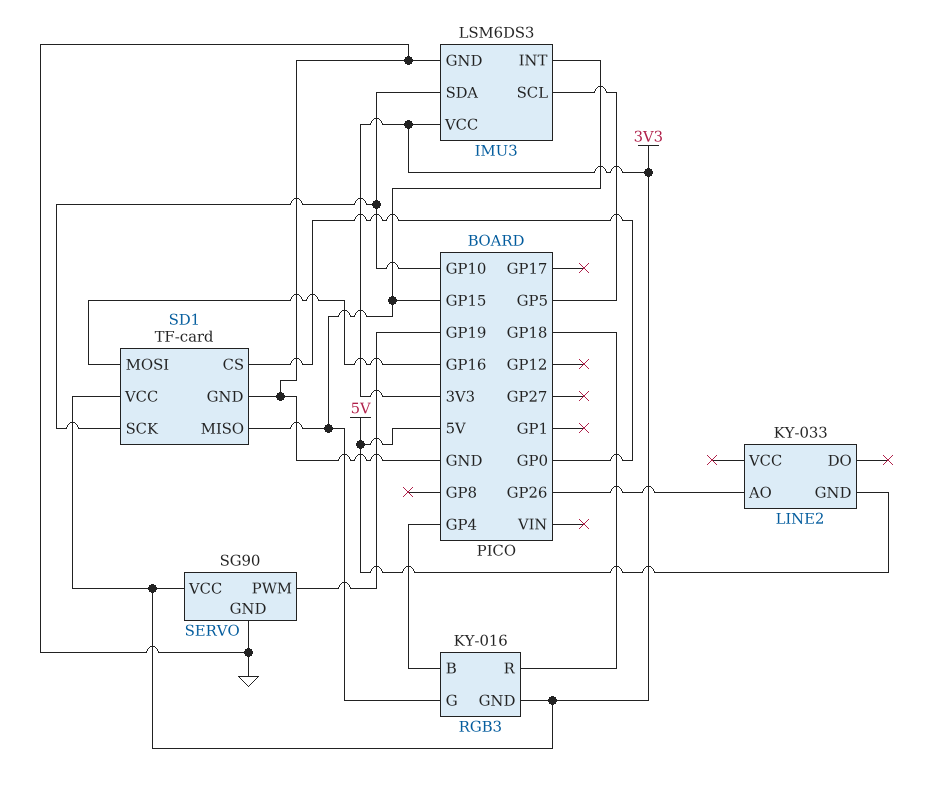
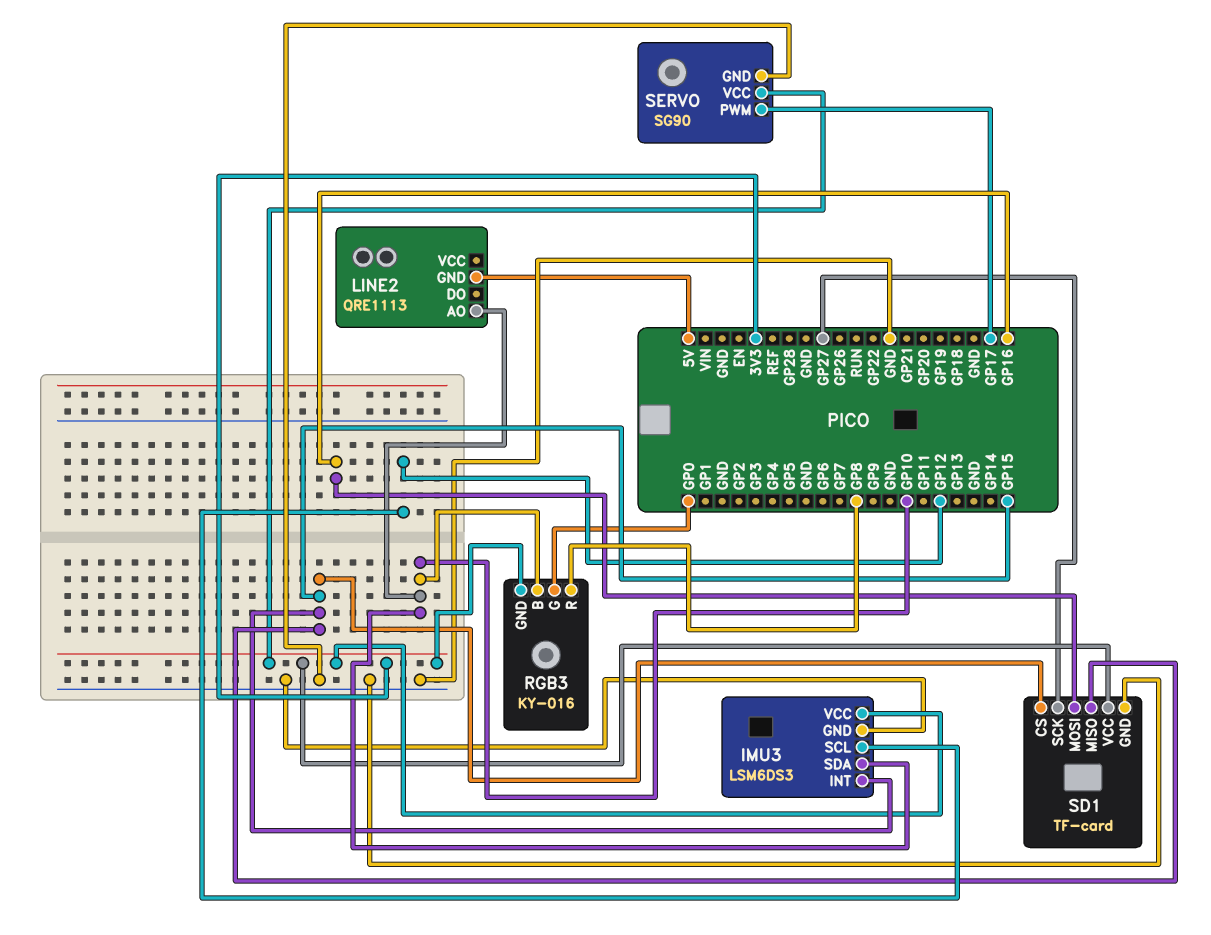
IMU3 pin SCL: GP5 -> GP12
LINE2: KY-033 -> QRE1113
LINE2 pin AO: GP26 -> GP10
RGB3 pin B: GP4 -> GP10
RGB3 pin G: GP15 -> GP0
RGB3 pin R: GP18 -> GP8
SD1 pin CS: GP0 -> GP15
SD1 pin SCK: GP10 -> GP27
SERVO pin PWM: GP19 -> GP17

